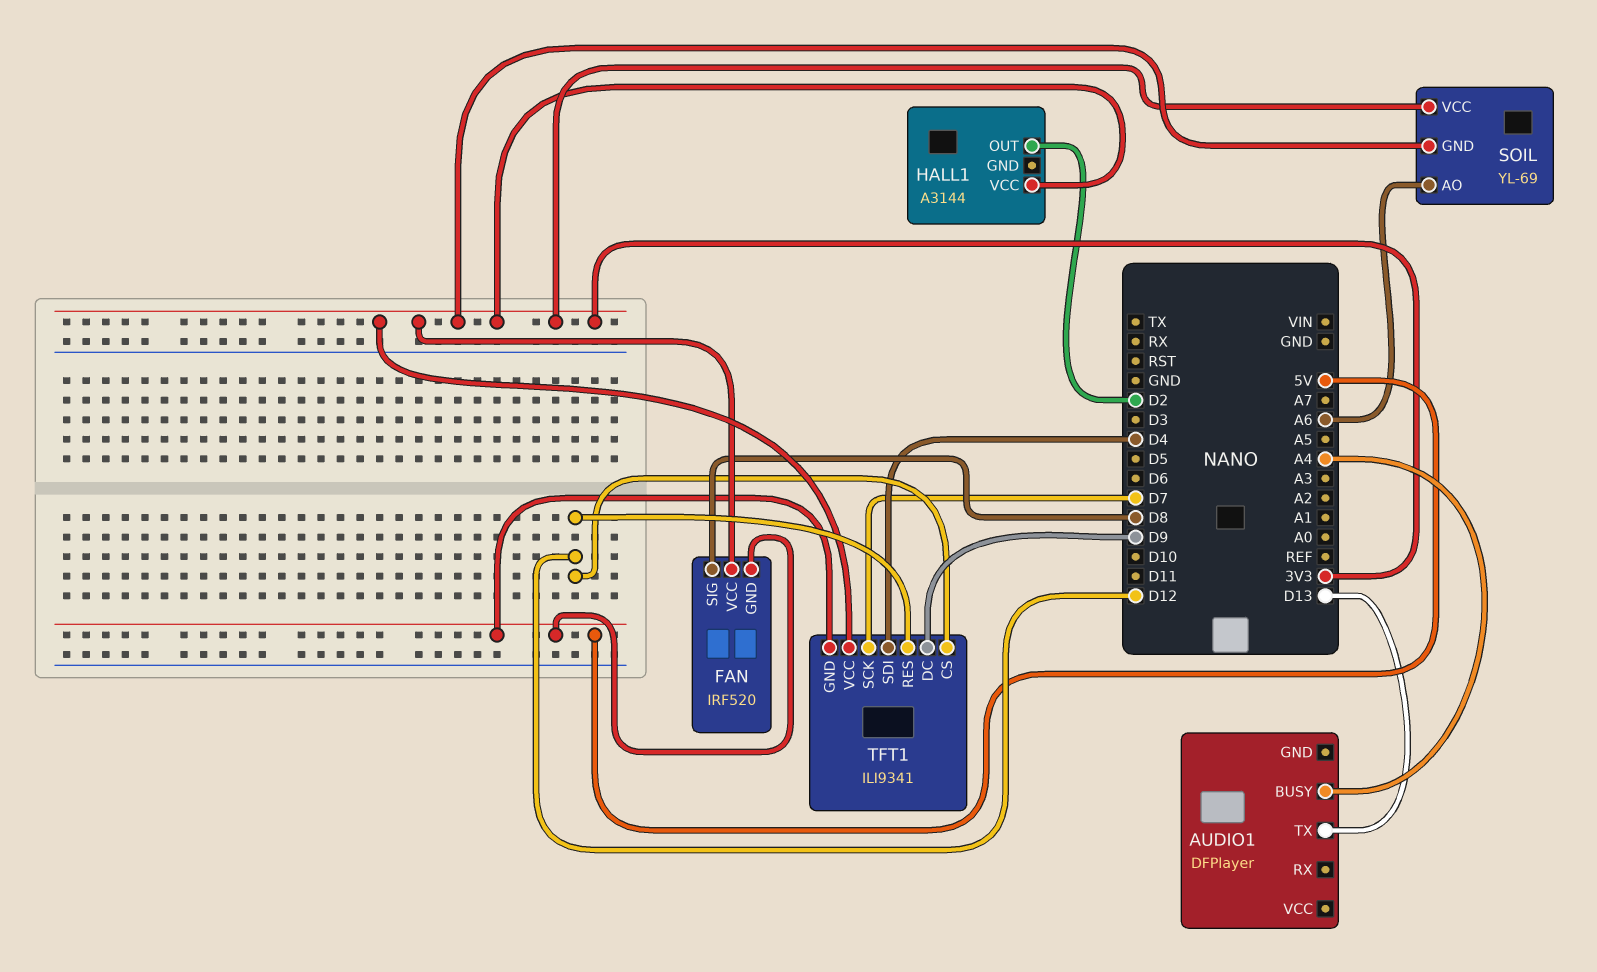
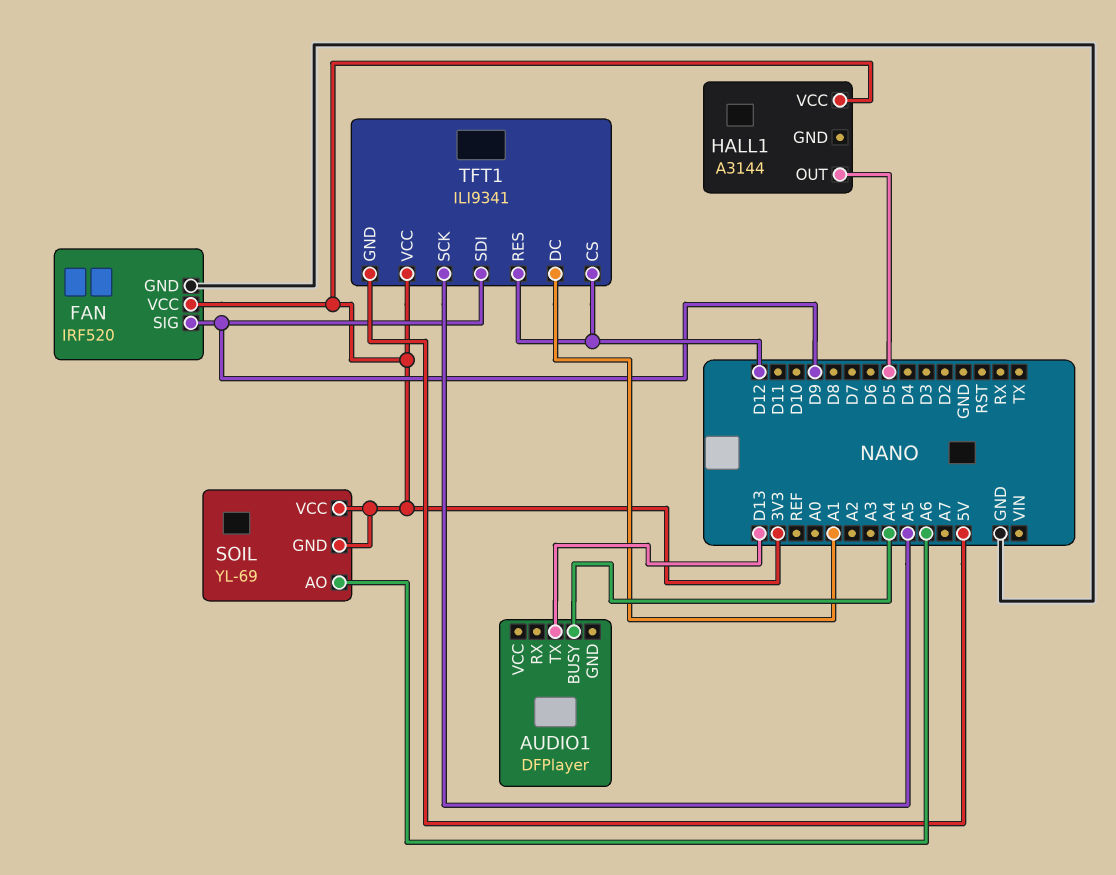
FAN pin GND: 5V -> GND
FAN pin SIG: D8 -> D9
HALL1 pin OUT: D2 -> D5
TFT1 pin DC: D9 -> A1
TFT1 pin SCK: D7 -> A5
TFT1 pin SDI: D4 -> D9

